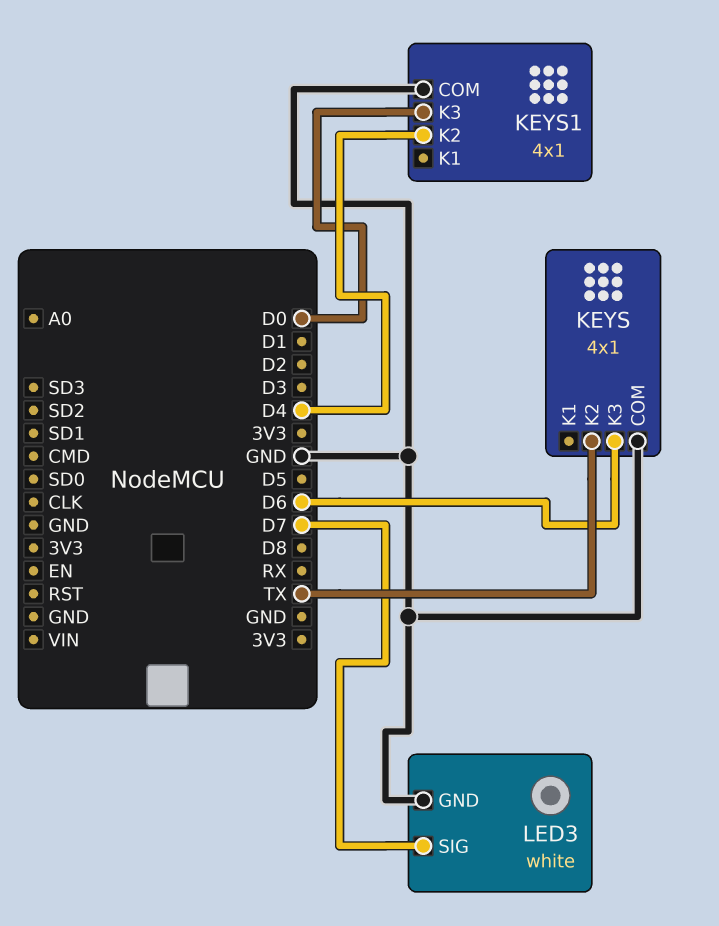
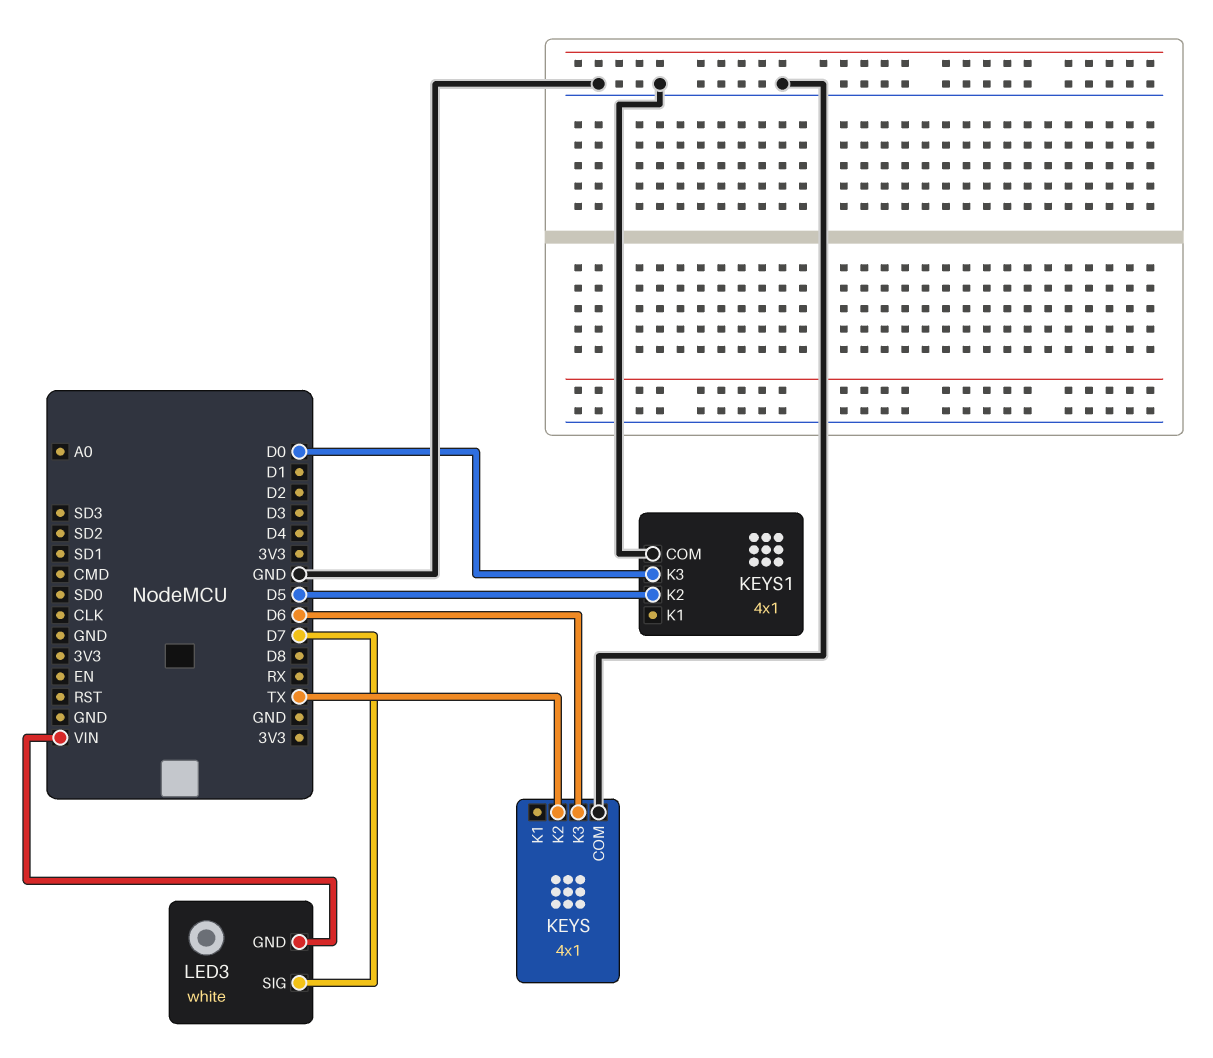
KEYS1 pin K2: D4 -> D5
LED3 pin GND: GND -> VIN

